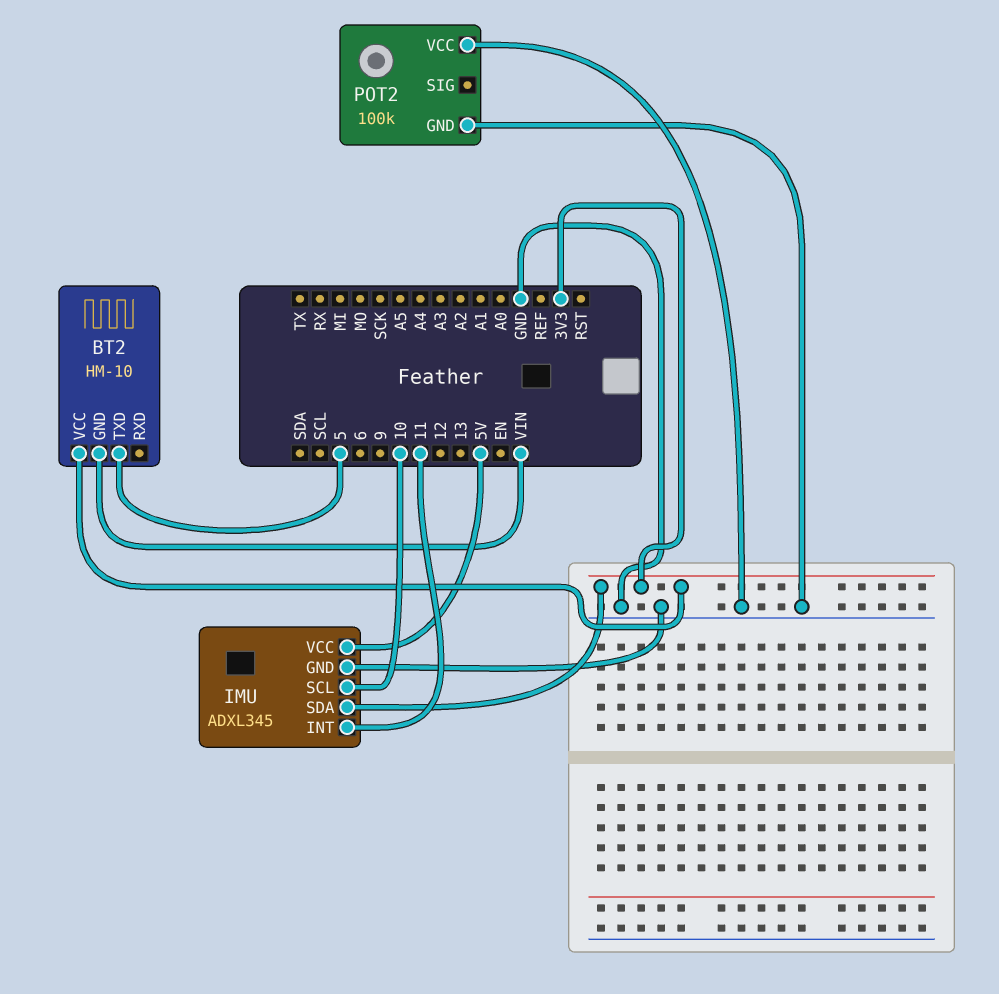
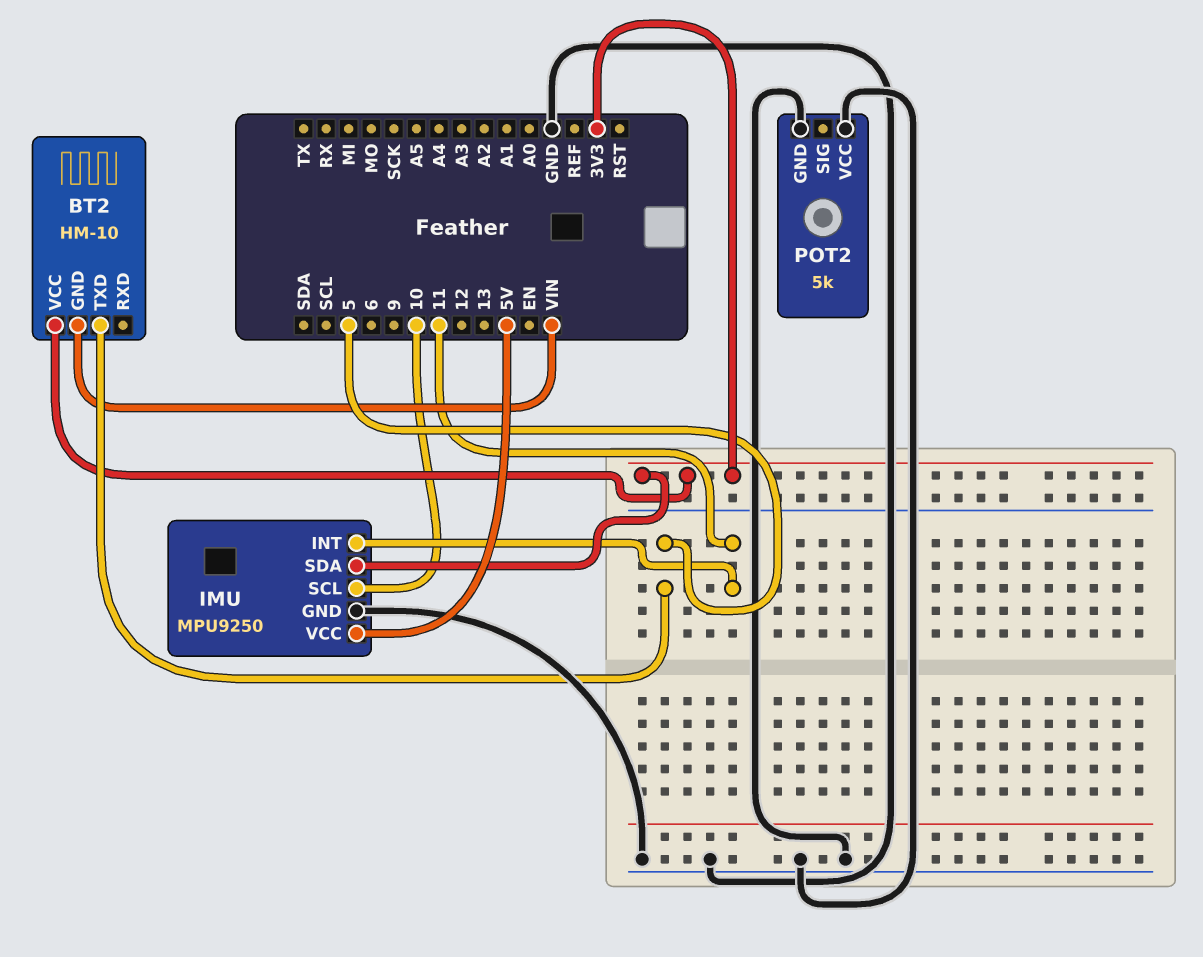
IMU: ADXL345 -> MPU9250
POT2: 100k -> 5k

